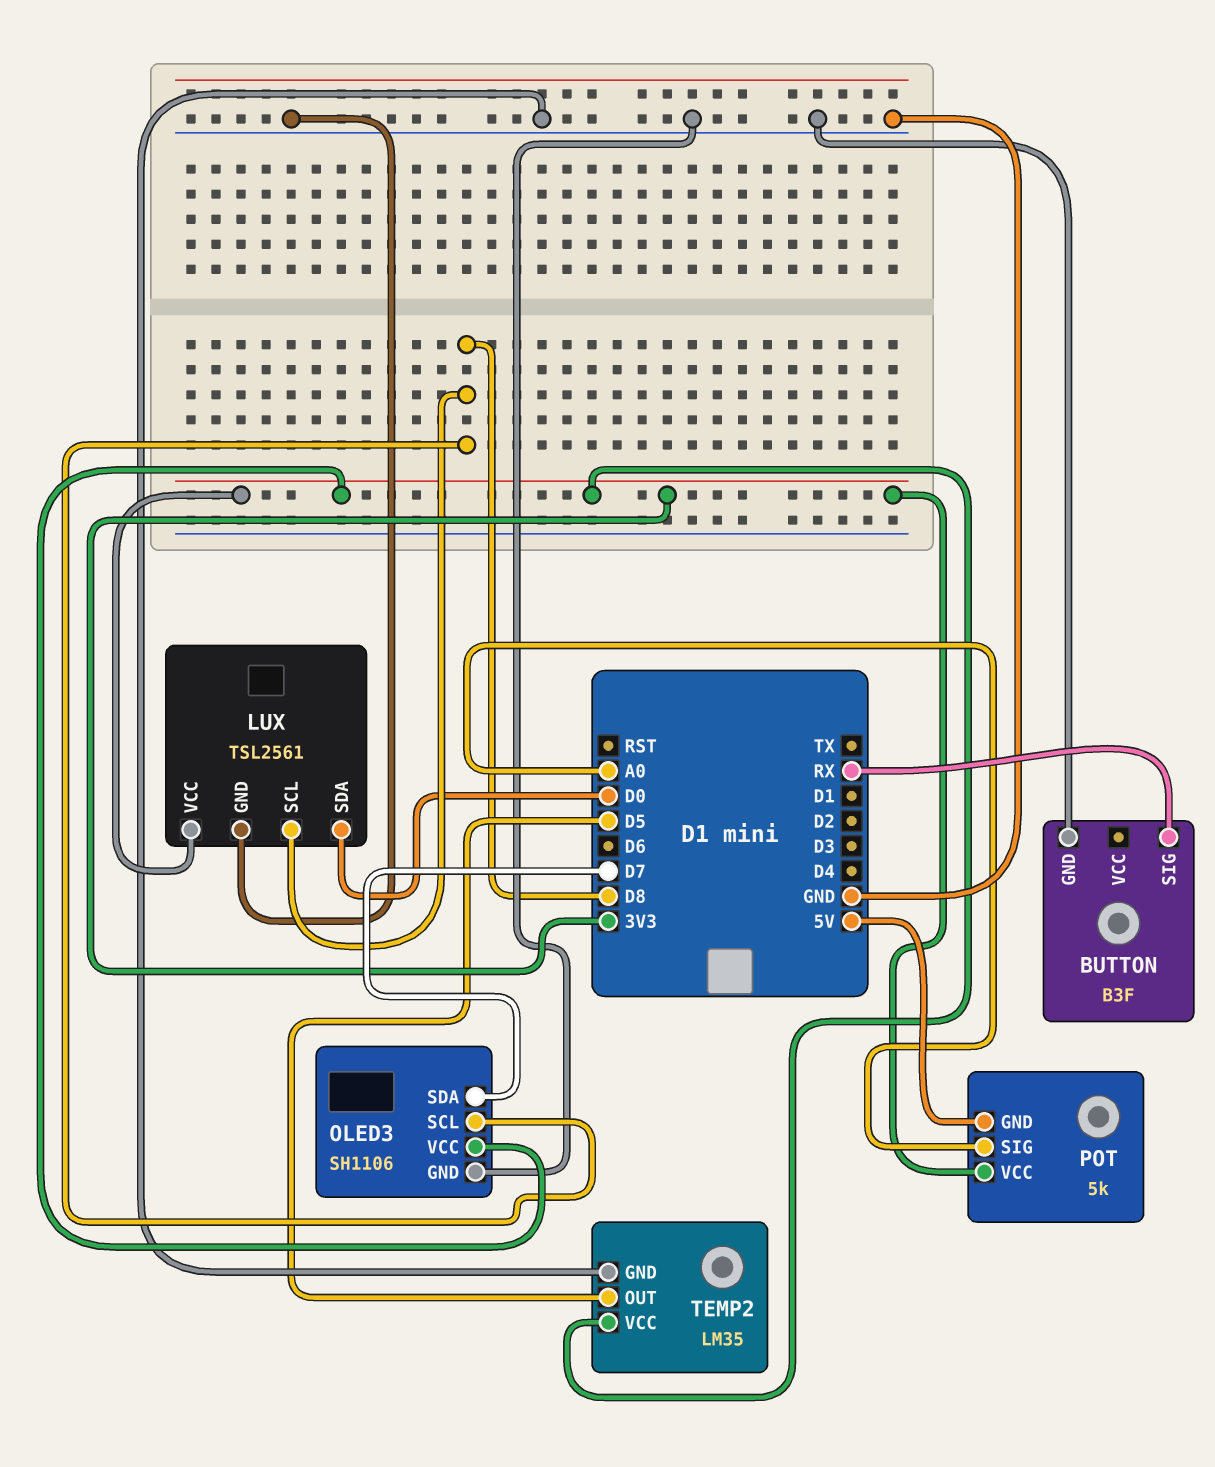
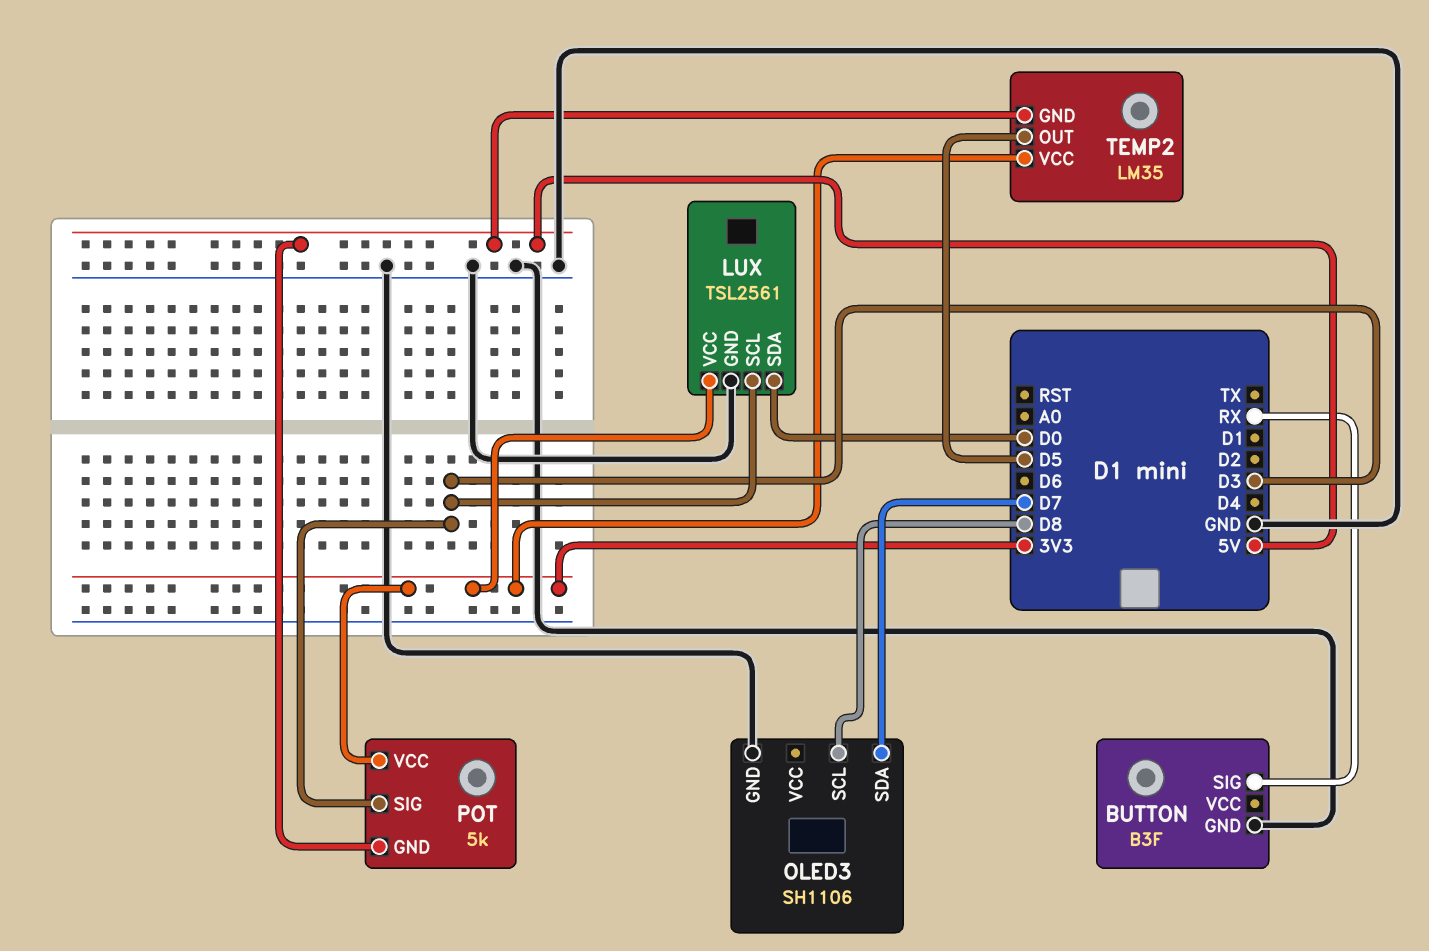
LUX pin SCL: D8 -> D3
OLED3 pin VCC: 3V3 -> none
POT pin SIG: A0 -> D3
TEMP2 pin GND: GND -> 5V

